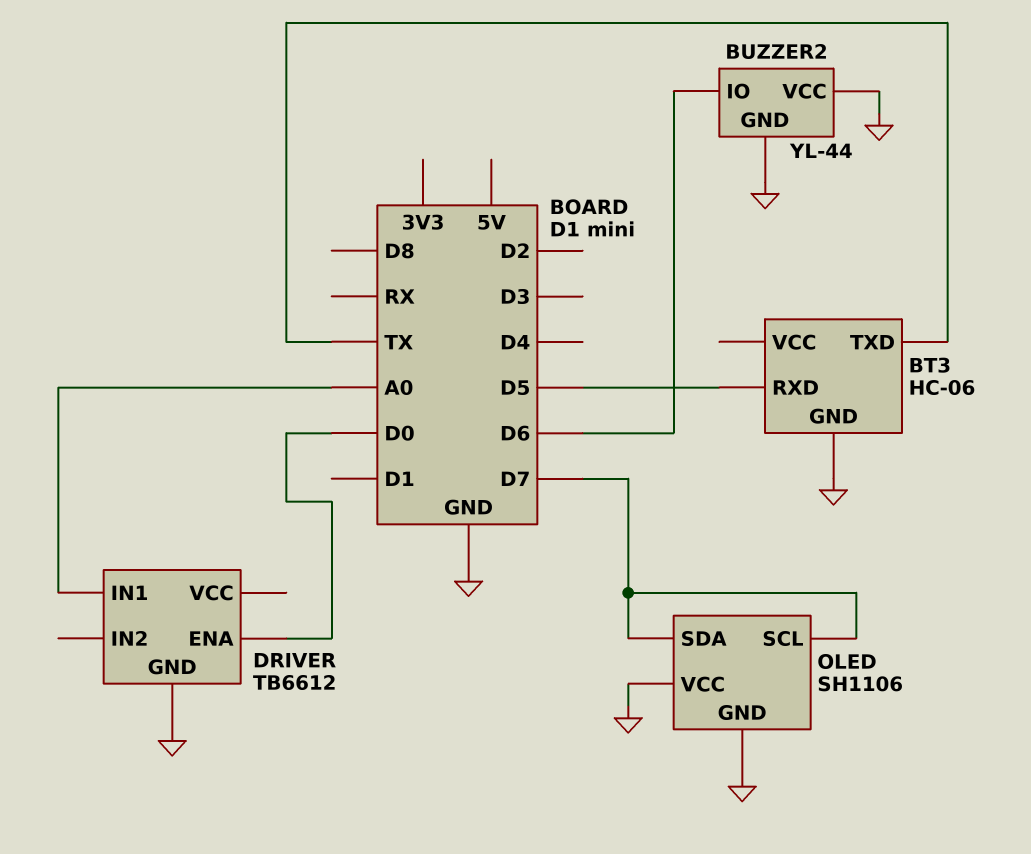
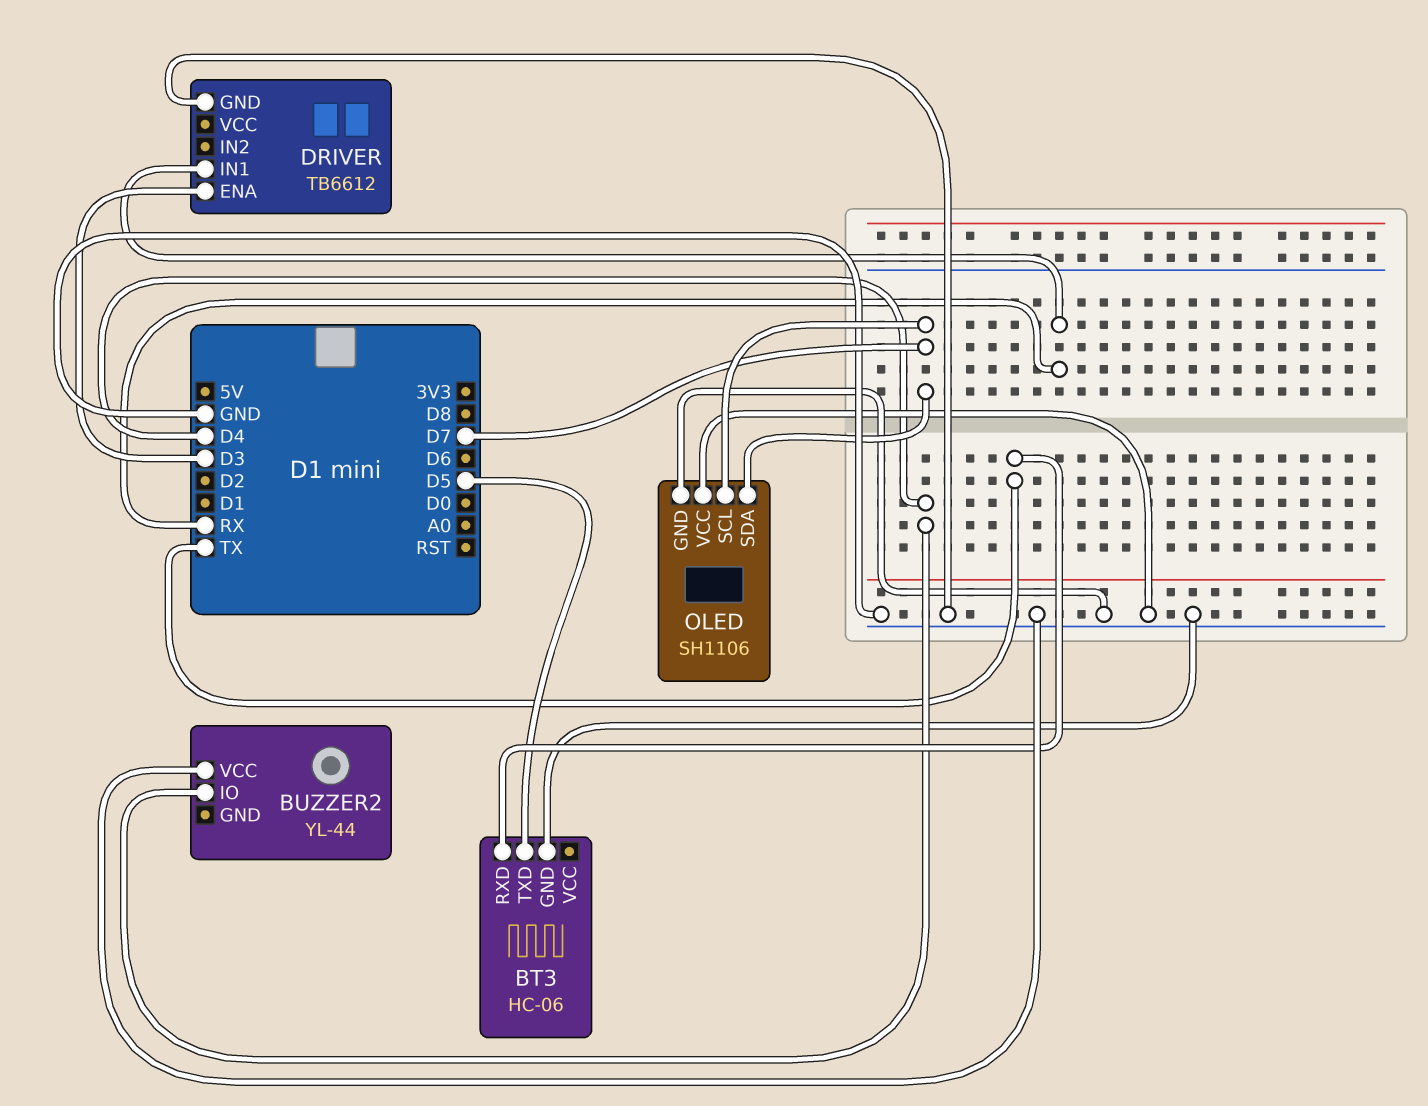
BT3 pin RXD: D5 -> TX
BT3 pin TXD: TX -> D5
BUZZER2 pin GND: GND -> none
BUZZER2 pin IO: D6 -> D4
DRIVER pin ENA: D0 -> D3
DRIVER pin IN1: A0 -> RX

